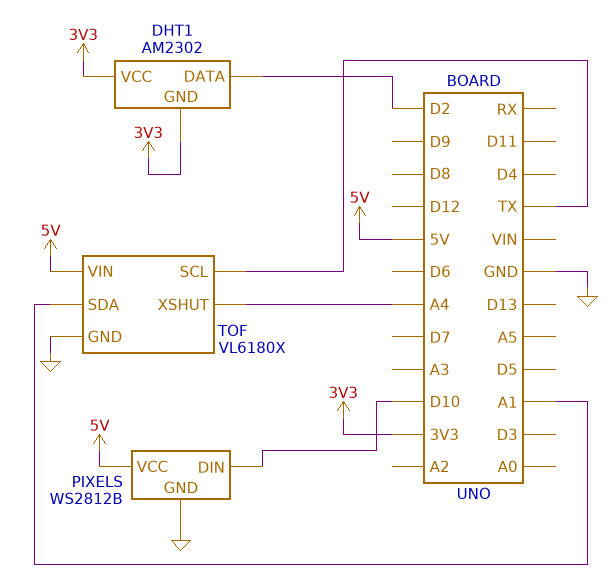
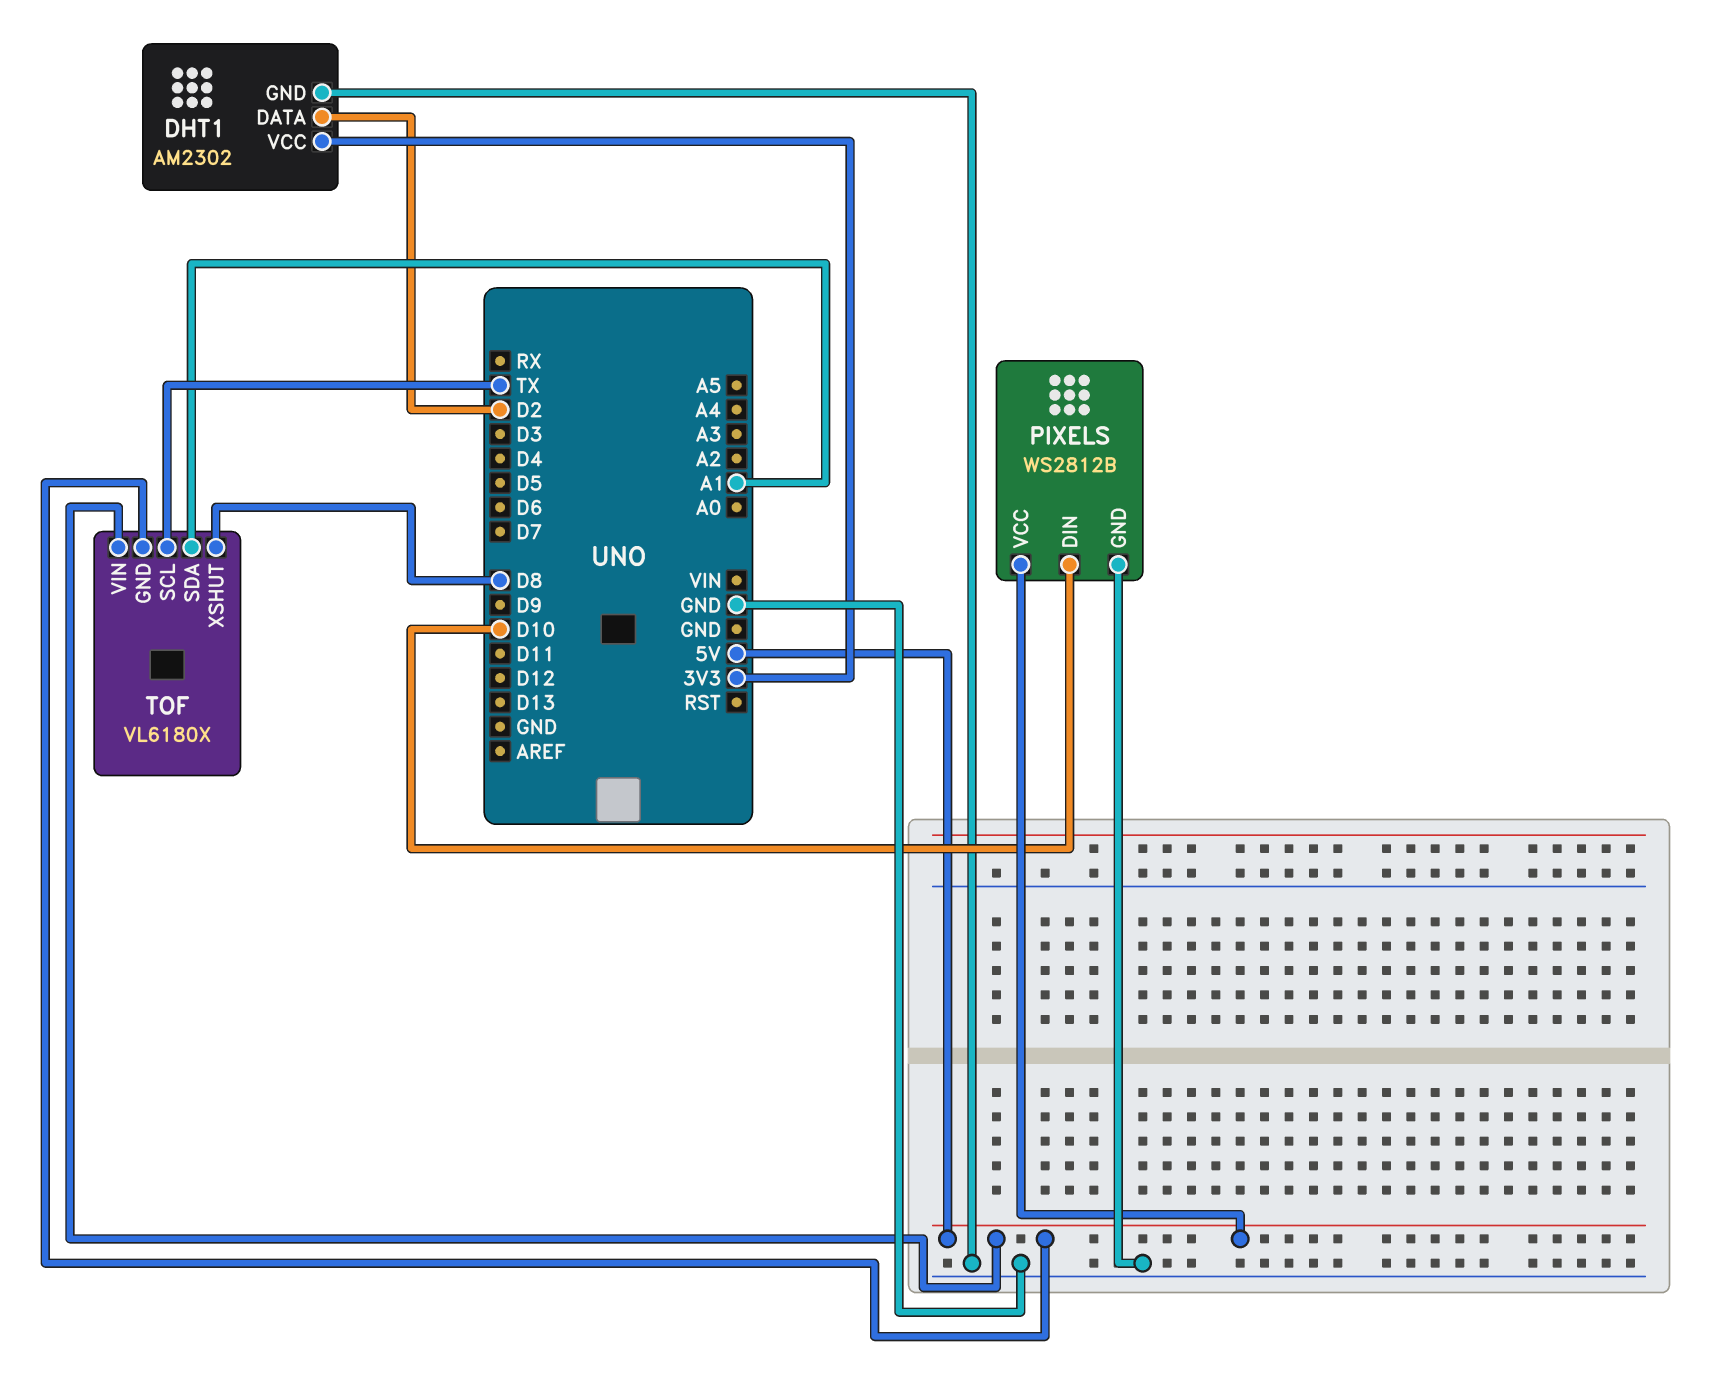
DHT1 pin GND: 3V3 -> GND
TOF pin GND: GND -> 5V
TOF pin XSHUT: A4 -> D8

